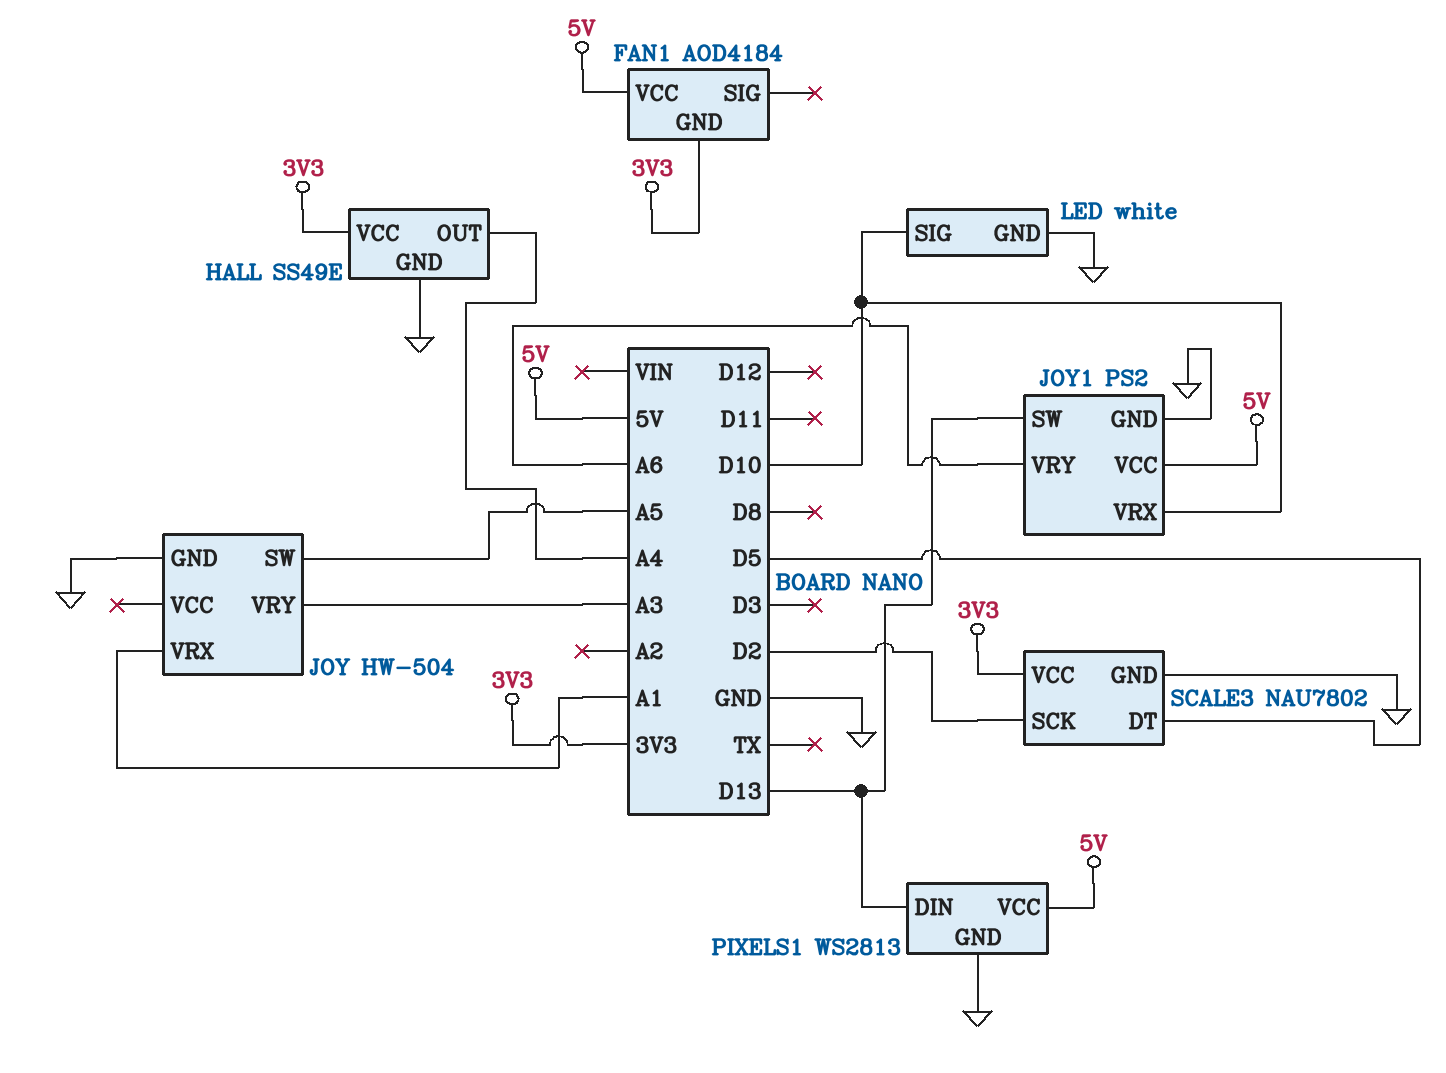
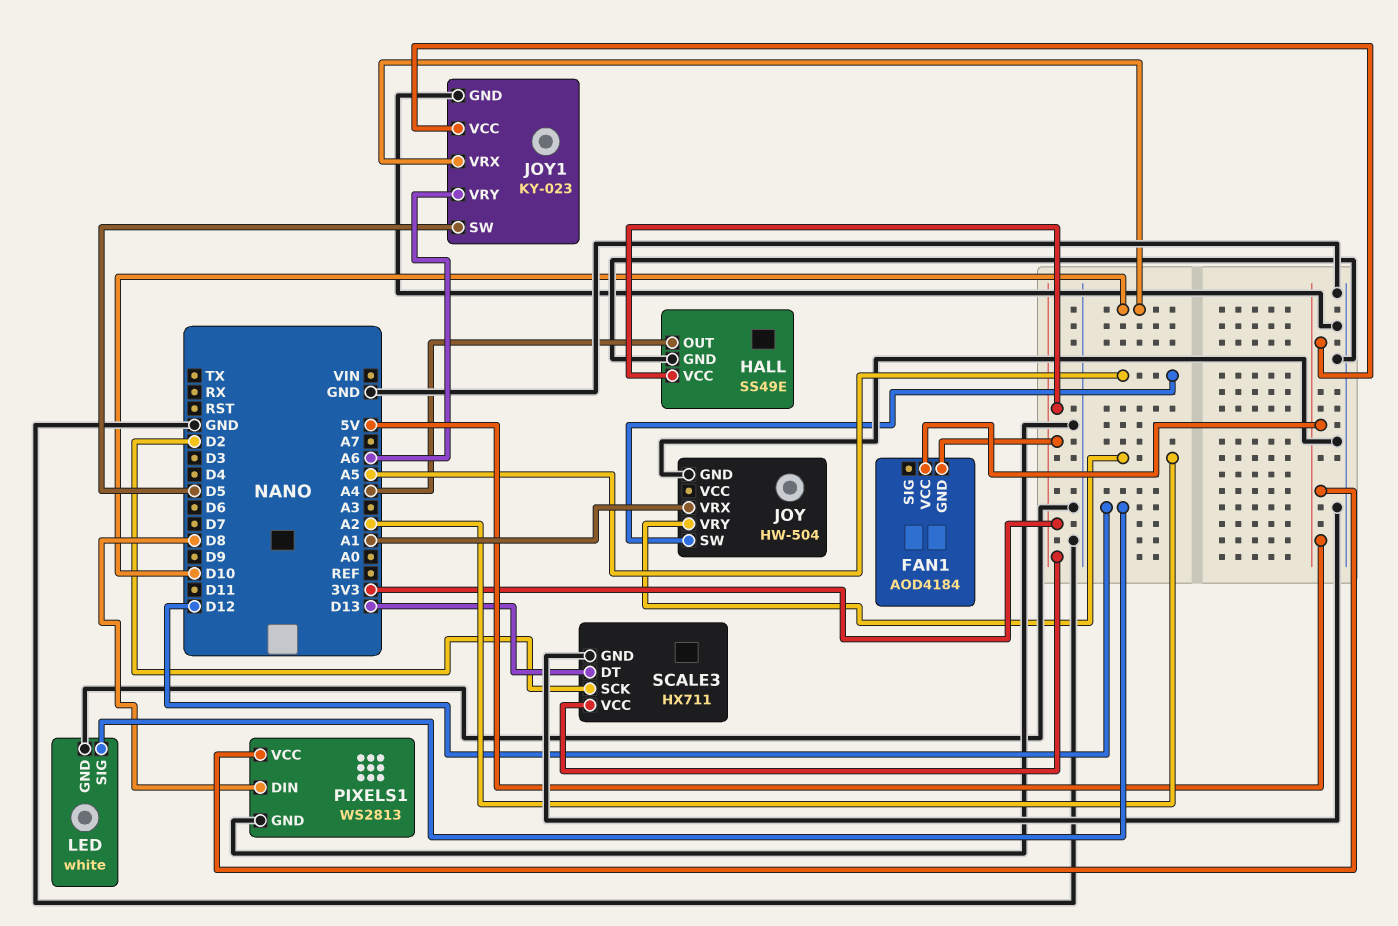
JOY pin VRY: A3 -> A2
JOY1: PS2 -> KY-023
JOY1 pin SW: D13 -> D5
LED pin SIG: D10 -> D12
PIXELS1 pin DIN: D13 -> D8
SCALE3: NAU7802 -> HX711
SCALE3 pin DT: D5 -> D13

